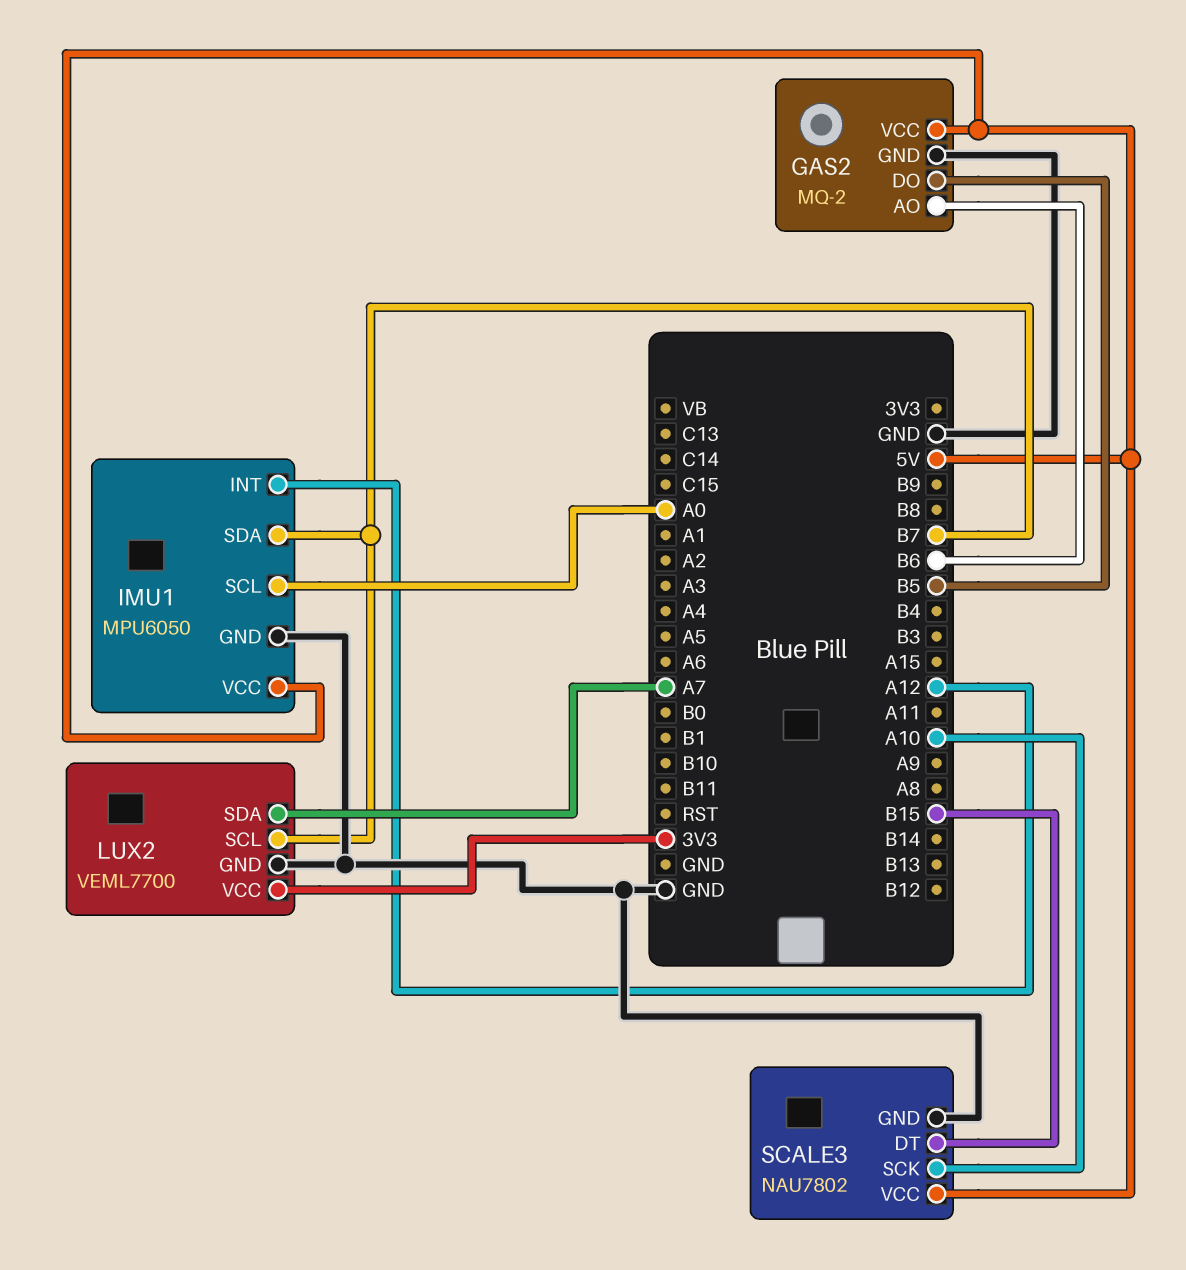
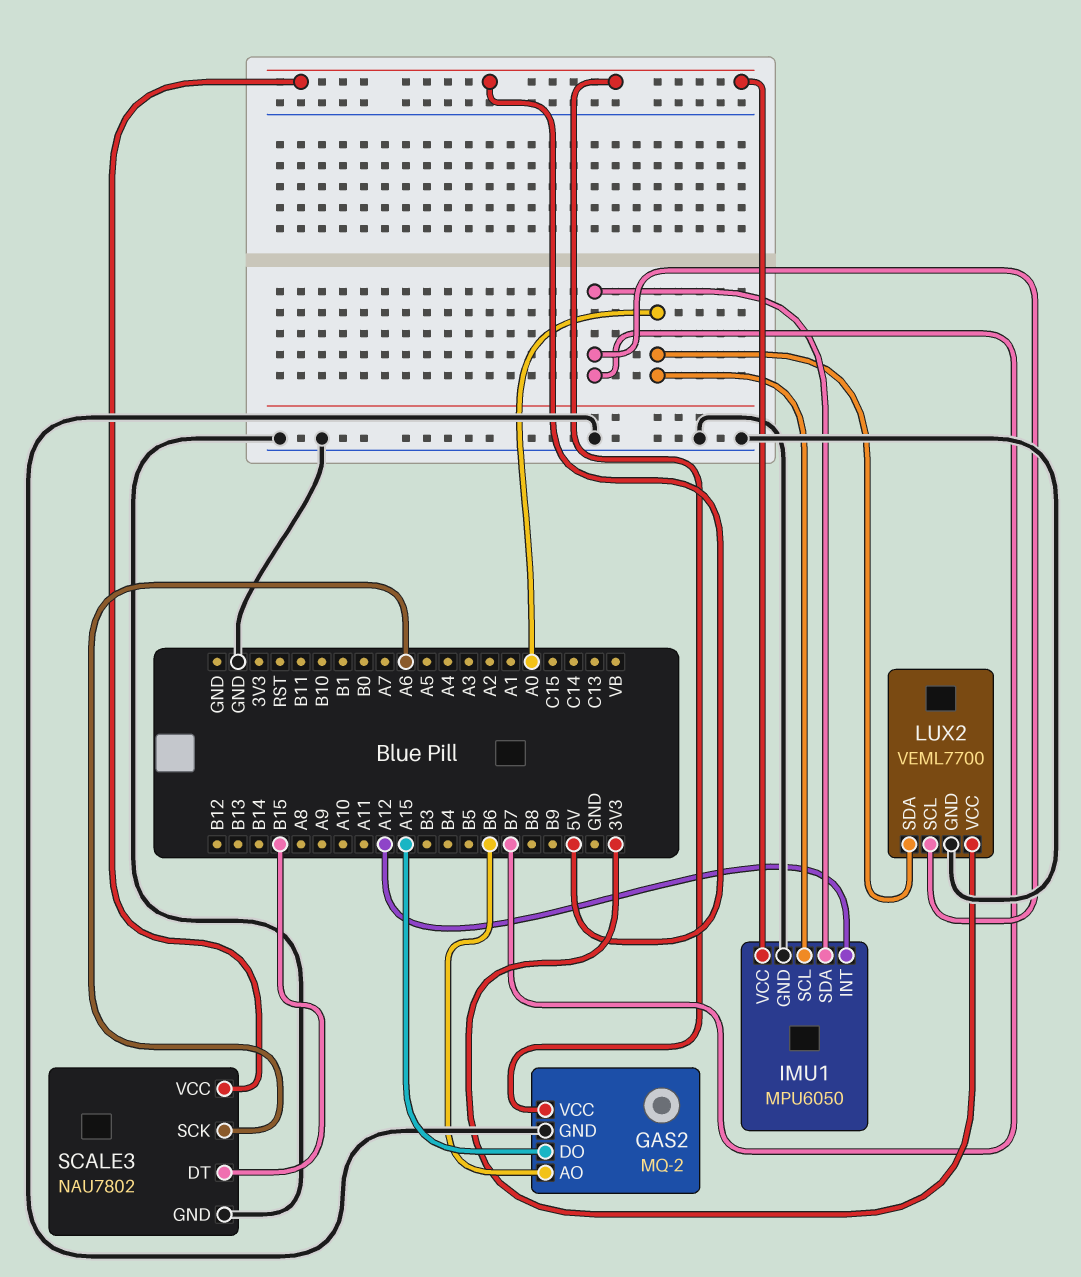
GAS2 pin DO: B5 -> A15
LUX2 pin SDA: A7 -> A0
SCALE3 pin SCK: A10 -> A6

